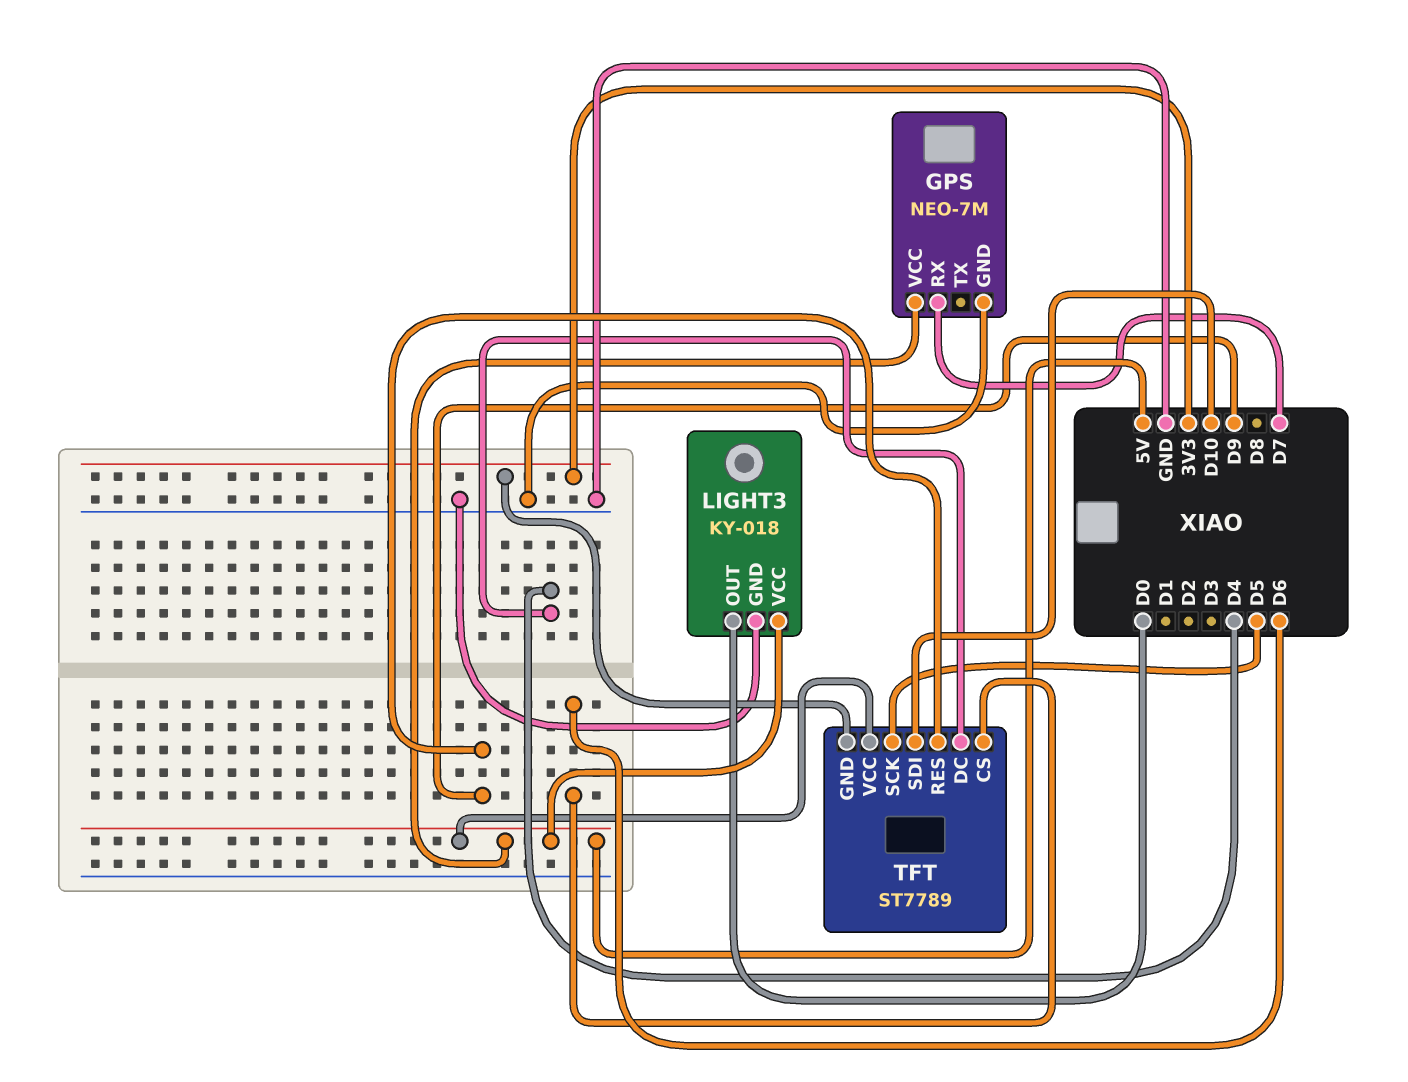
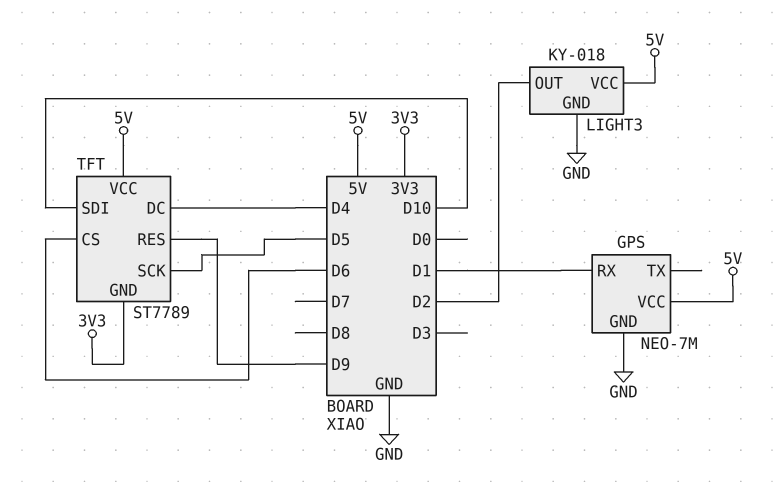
GPS pin RX: D7 -> D1
LIGHT3 pin OUT: D0 -> D2

